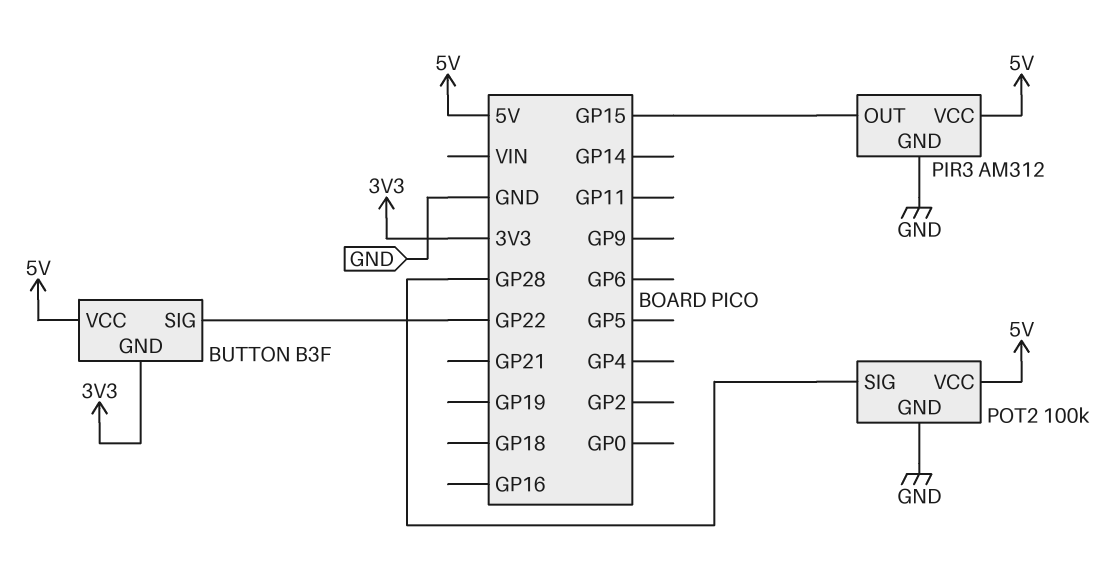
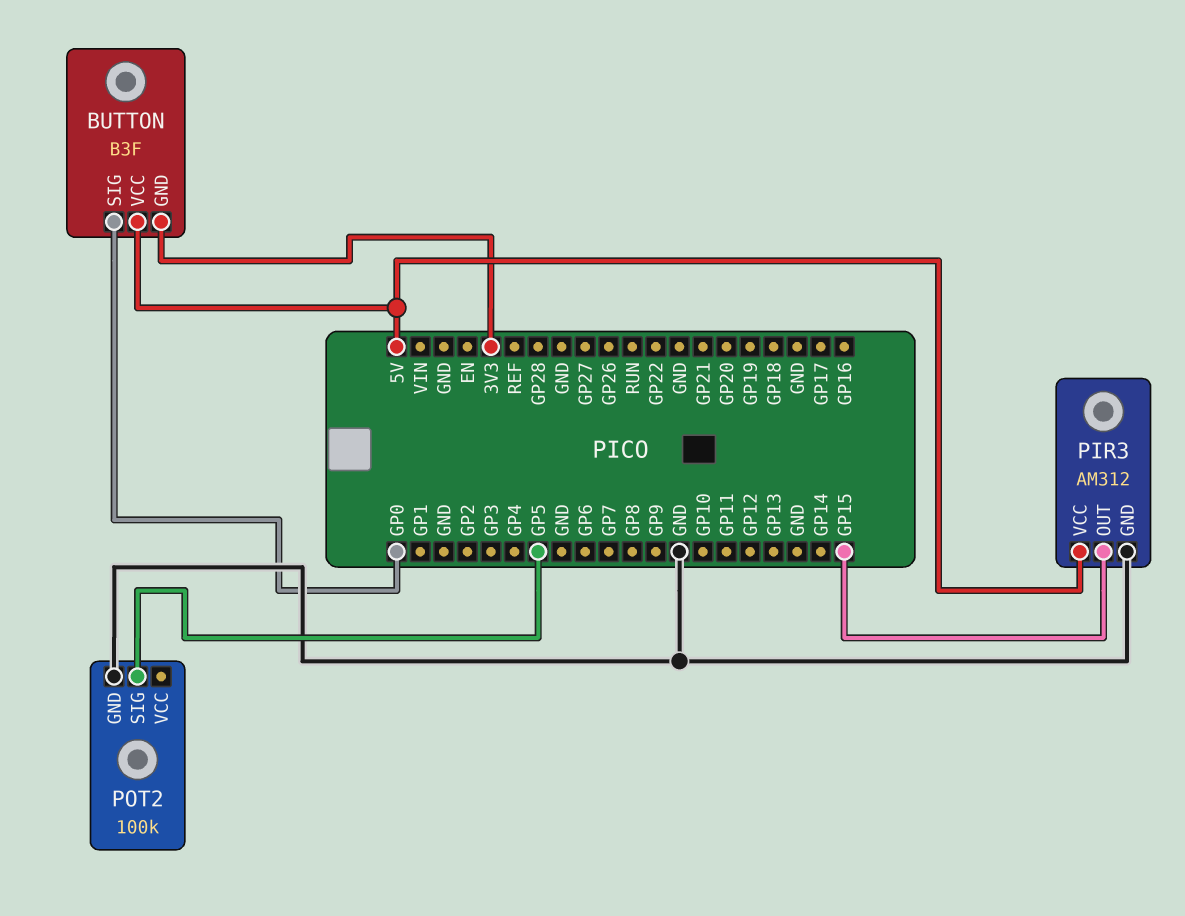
BUTTON pin SIG: GP22 -> GP0
POT2 pin SIG: GP28 -> GP5
POT2 pin VCC: 5V -> none

